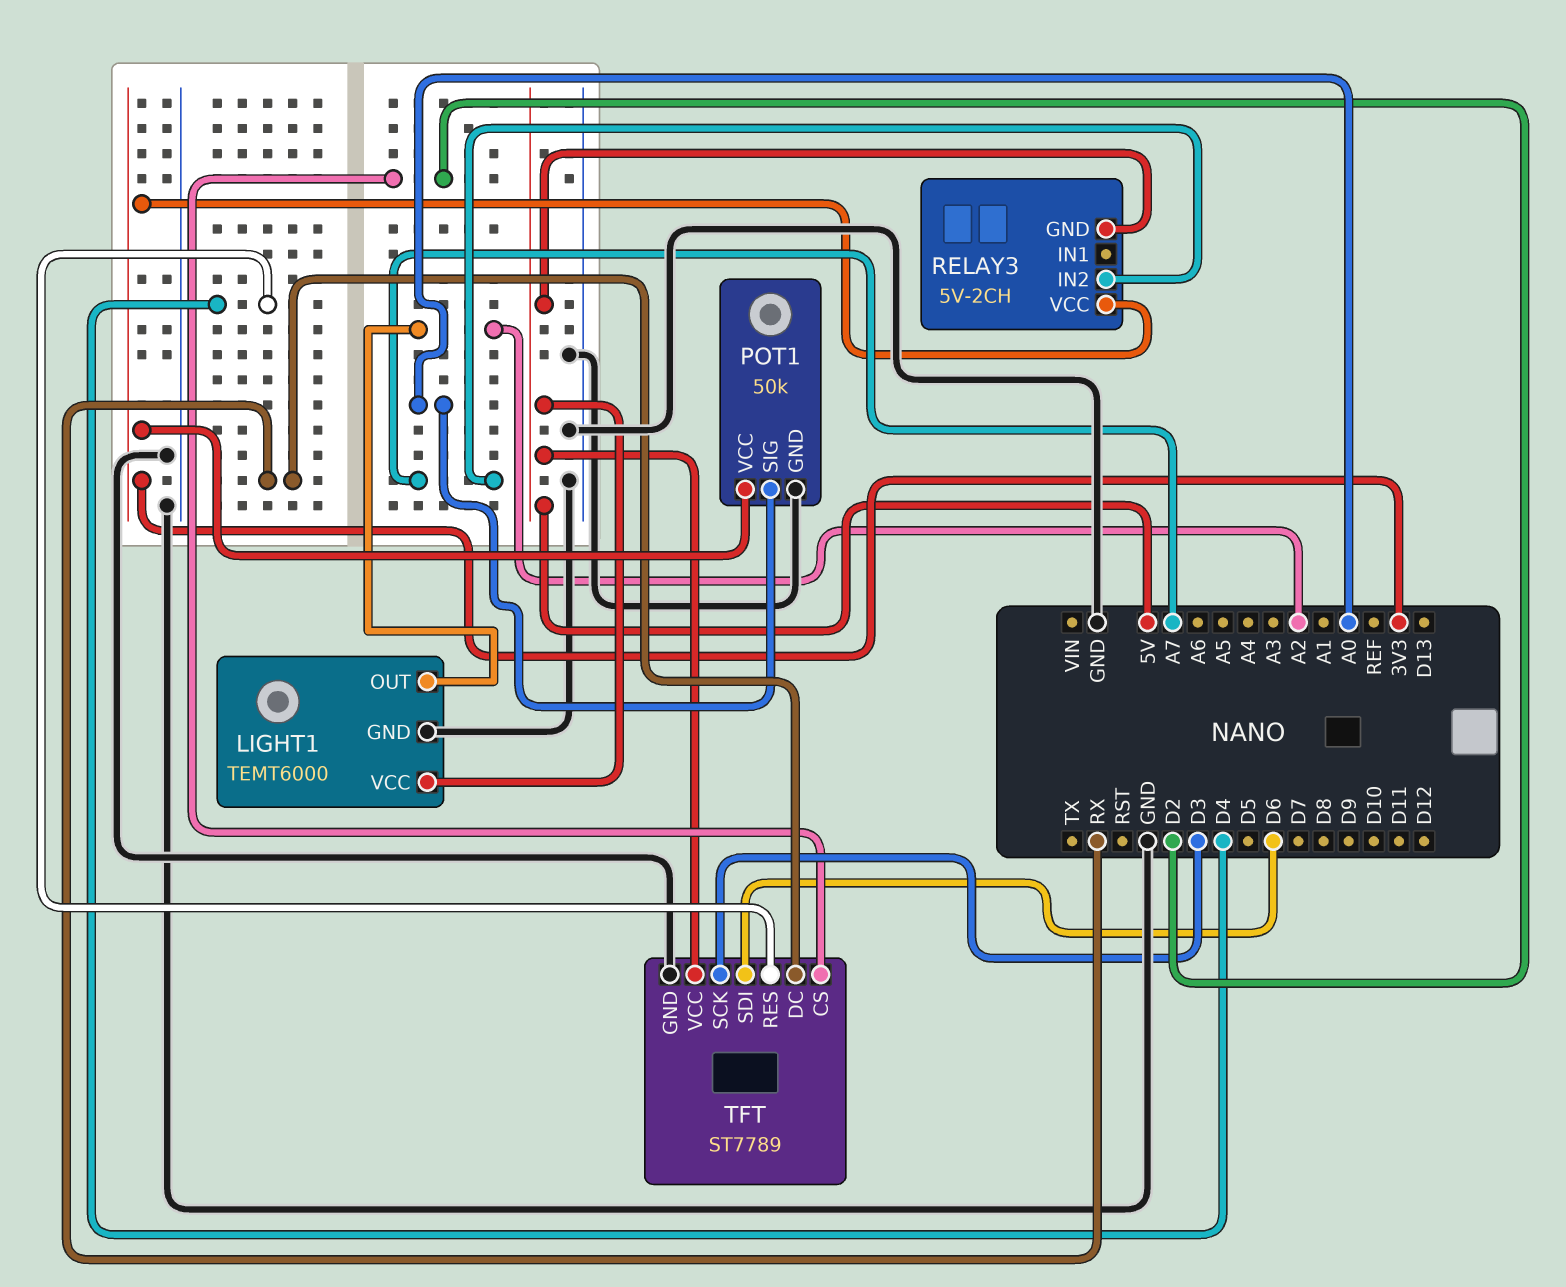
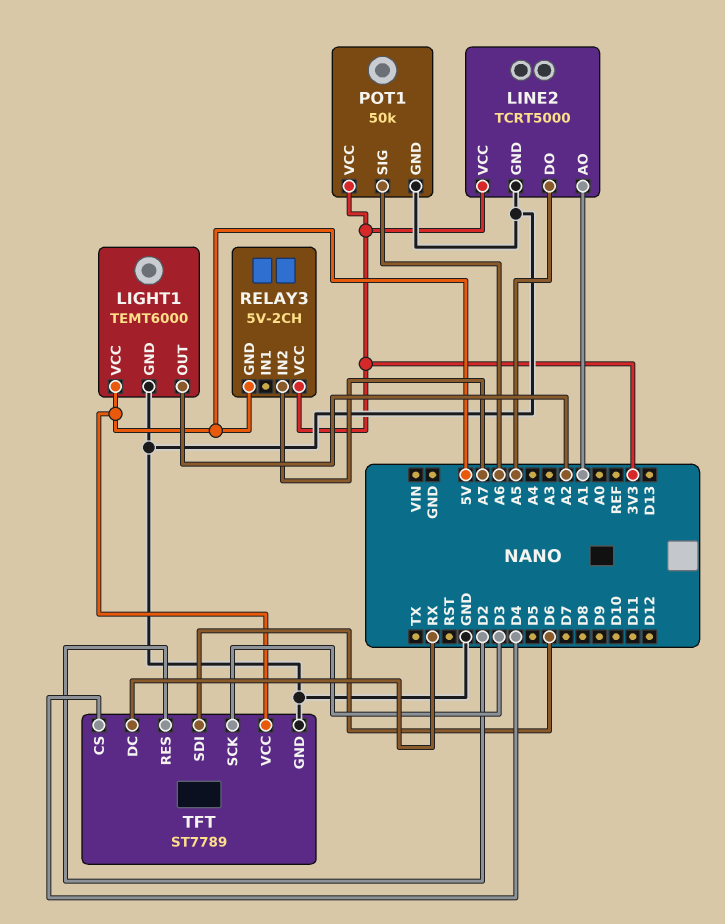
LINE2: none -> TCRT5000
LINE2 pin AO: none -> A1
LINE2 pin DO: none -> A5
LINE2 pin GND: none -> GND
LINE2 pin VCC: none -> 3V3
POT1 pin SIG: A0 -> A6
TFT pin CS: D2 -> D4
TFT pin RES: D4 -> D2

